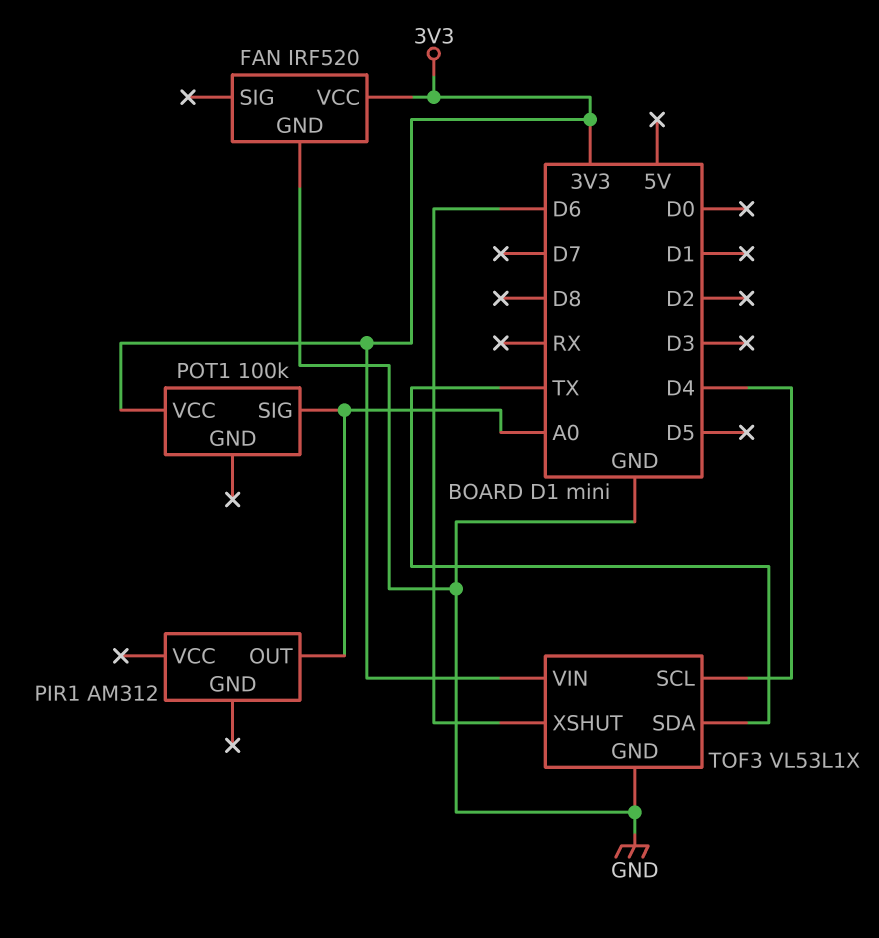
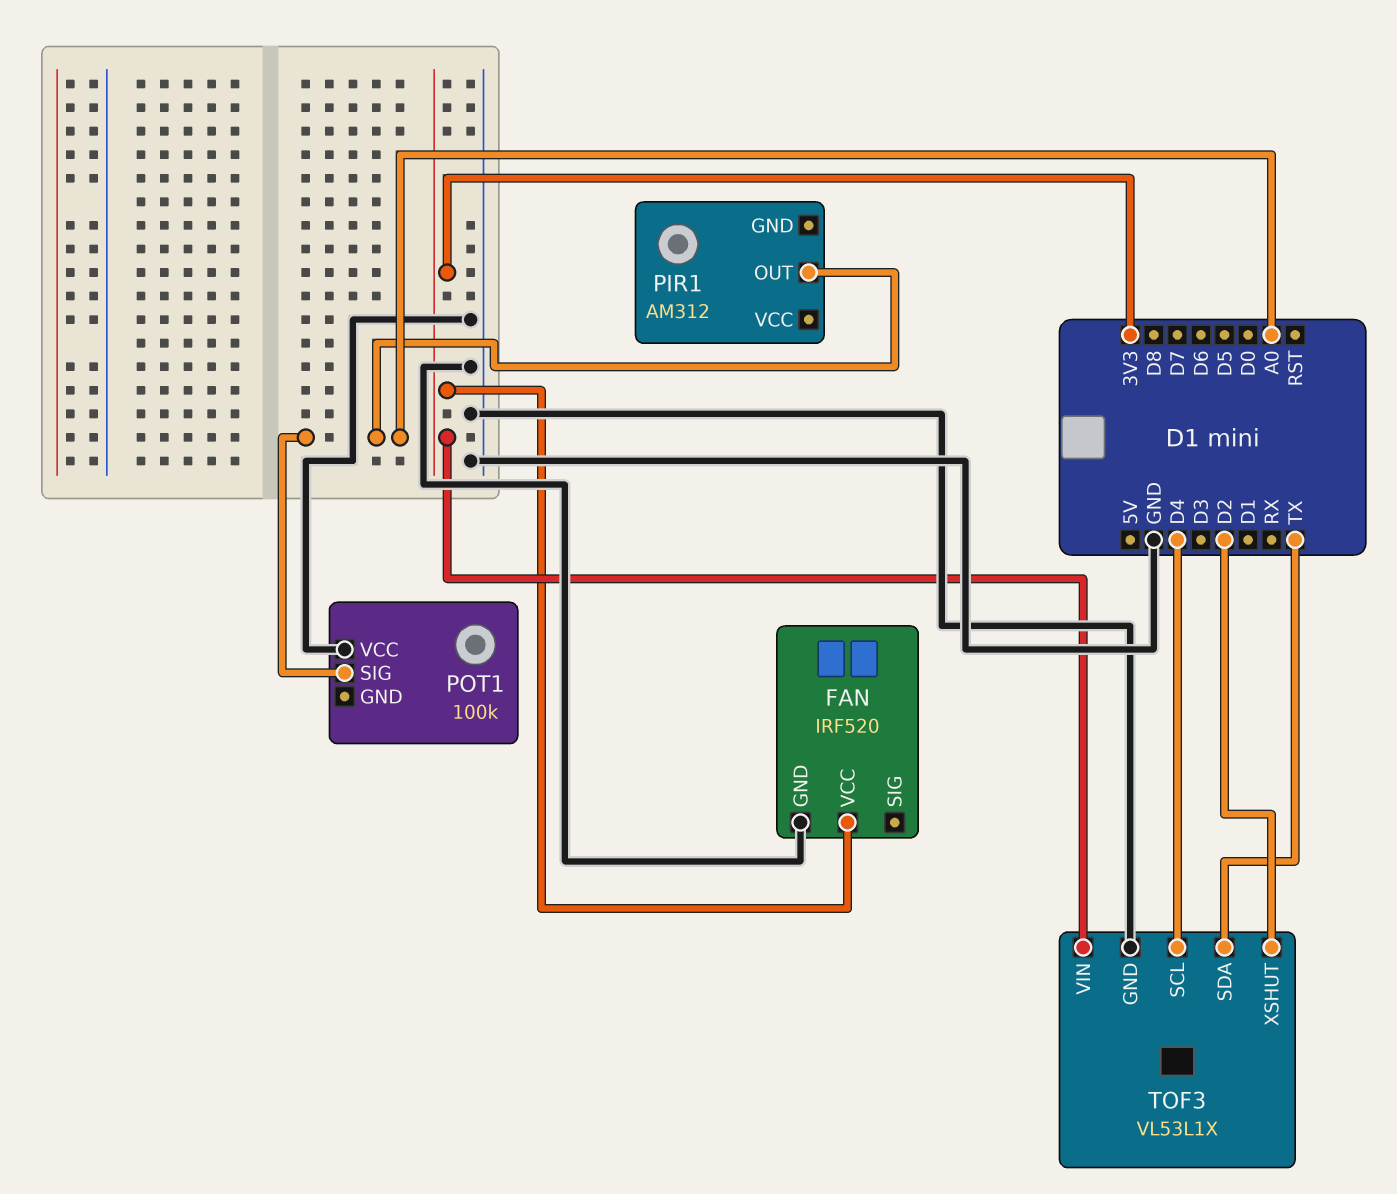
POT1 pin VCC: 3V3 -> GND
TOF3 pin XSHUT: D6 -> D2

